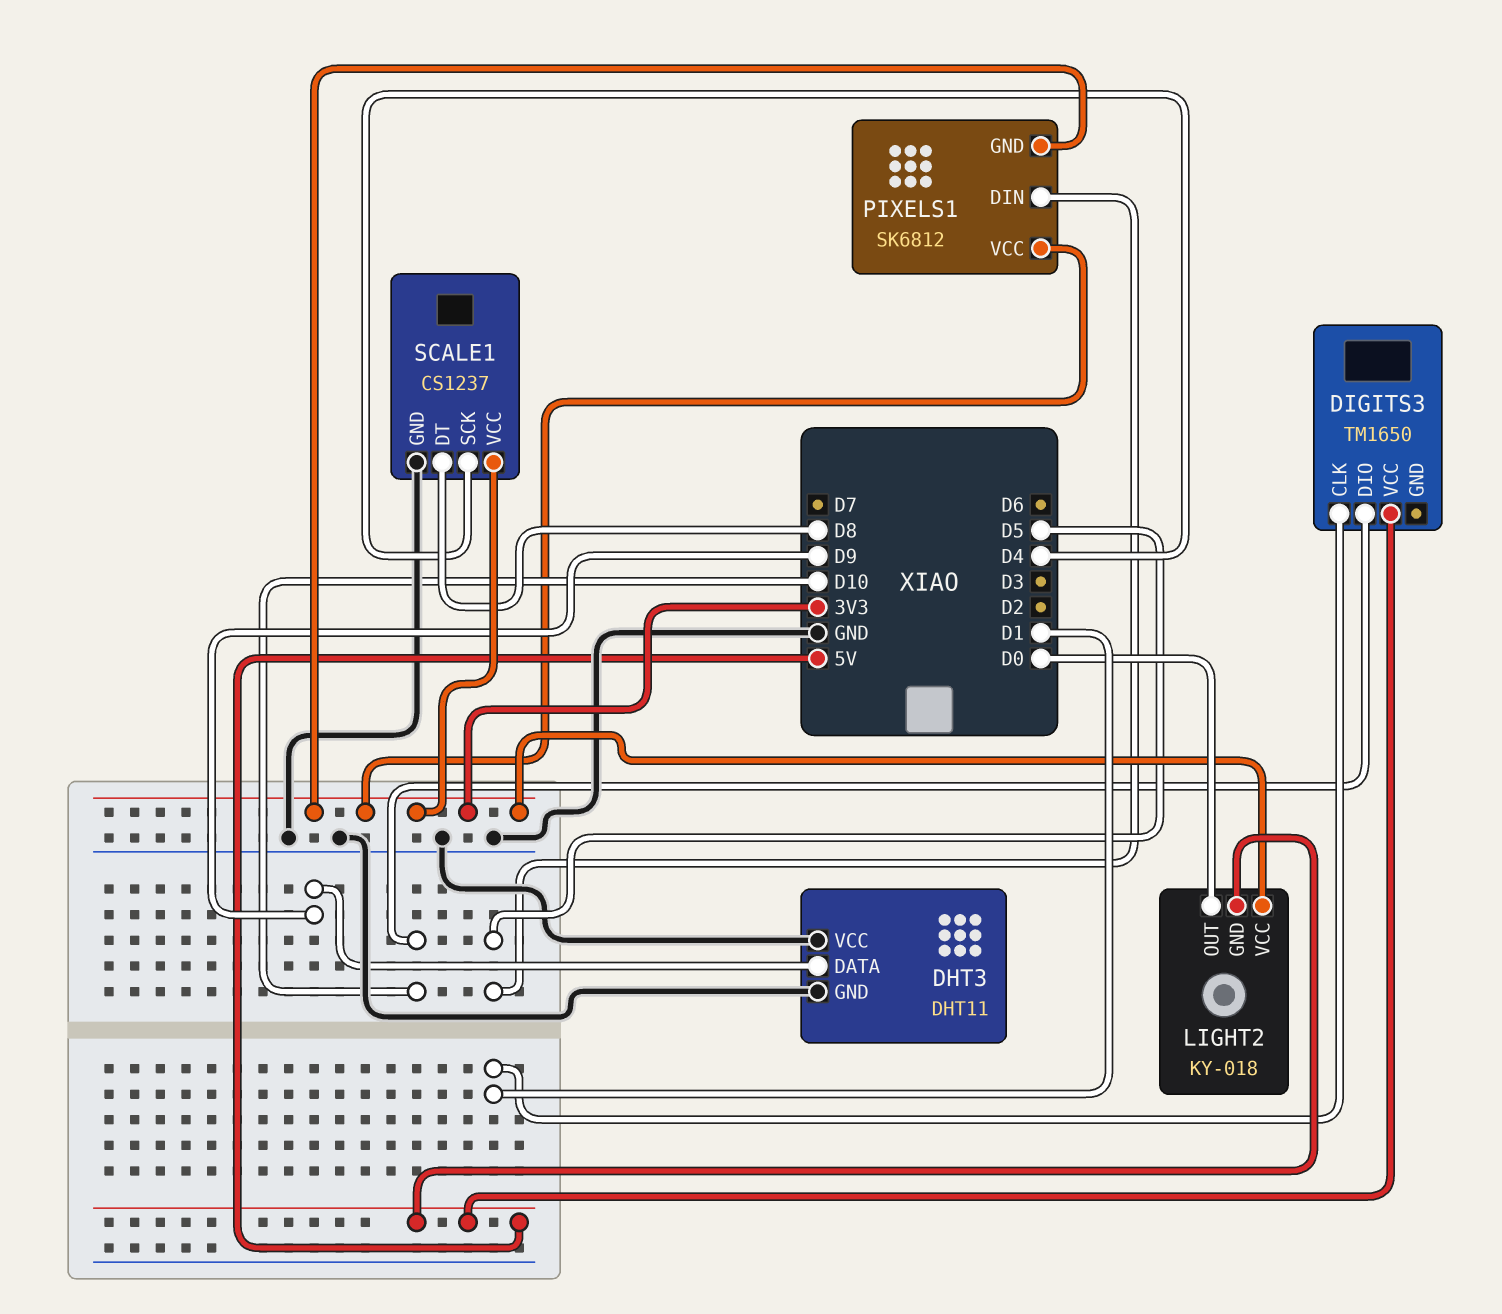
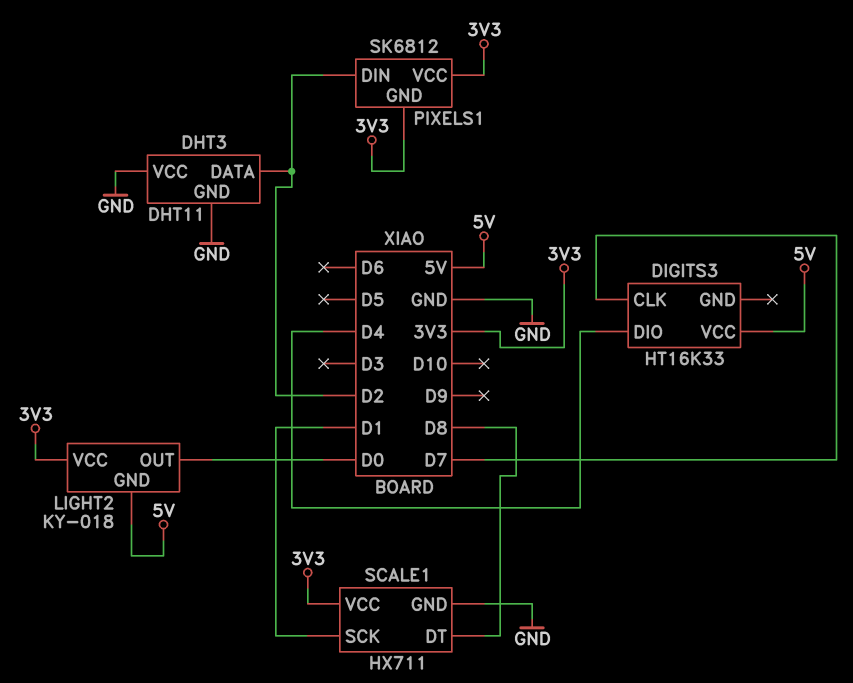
DHT3 pin DATA: D9 -> D2
DIGITS3: TM1650 -> HT16K33
DIGITS3 pin CLK: D1 -> D7
DIGITS3 pin DIO: D10 -> D4
PIXELS1 pin DIN: D5 -> D2
SCALE1: CS1237 -> HX711
SCALE1 pin SCK: D4 -> D1

